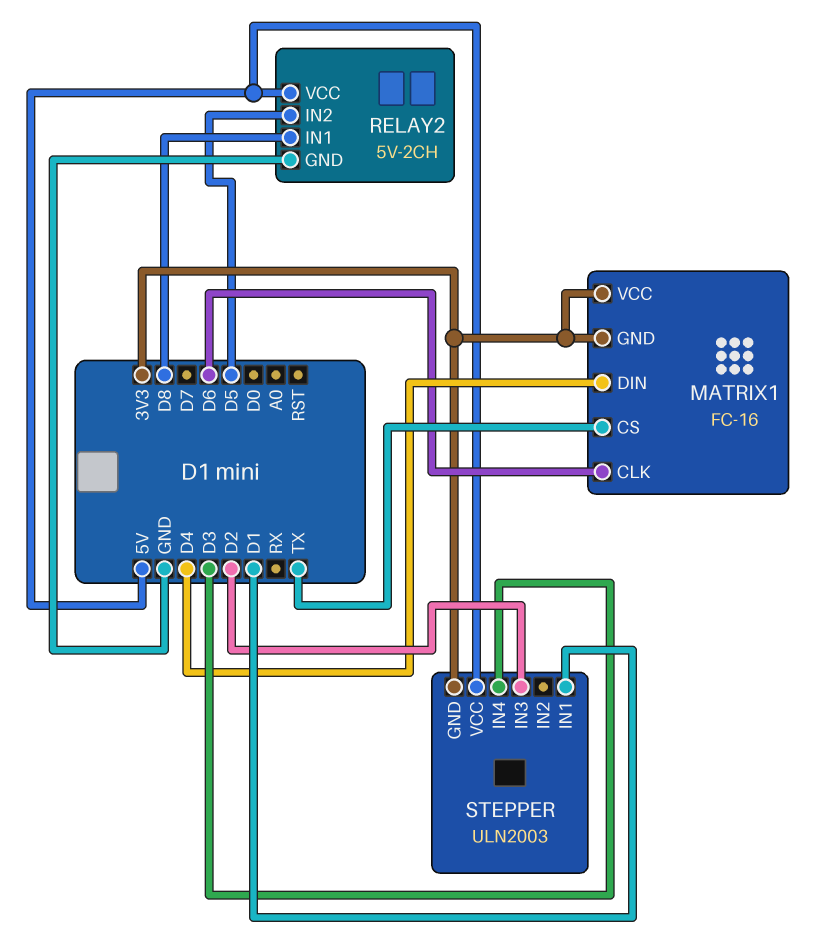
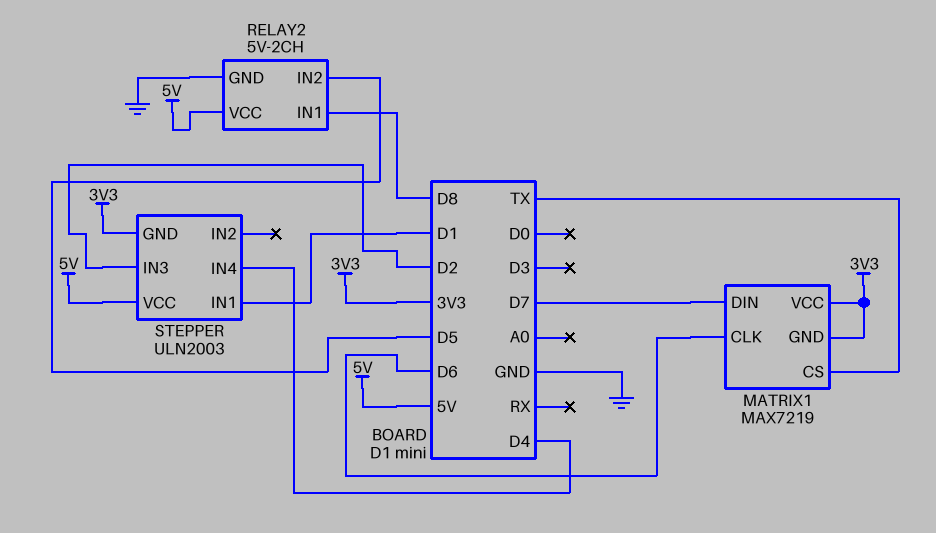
MATRIX1: FC-16 -> MAX7219
MATRIX1 pin DIN: D4 -> D7
STEPPER pin IN4: D3 -> D4

